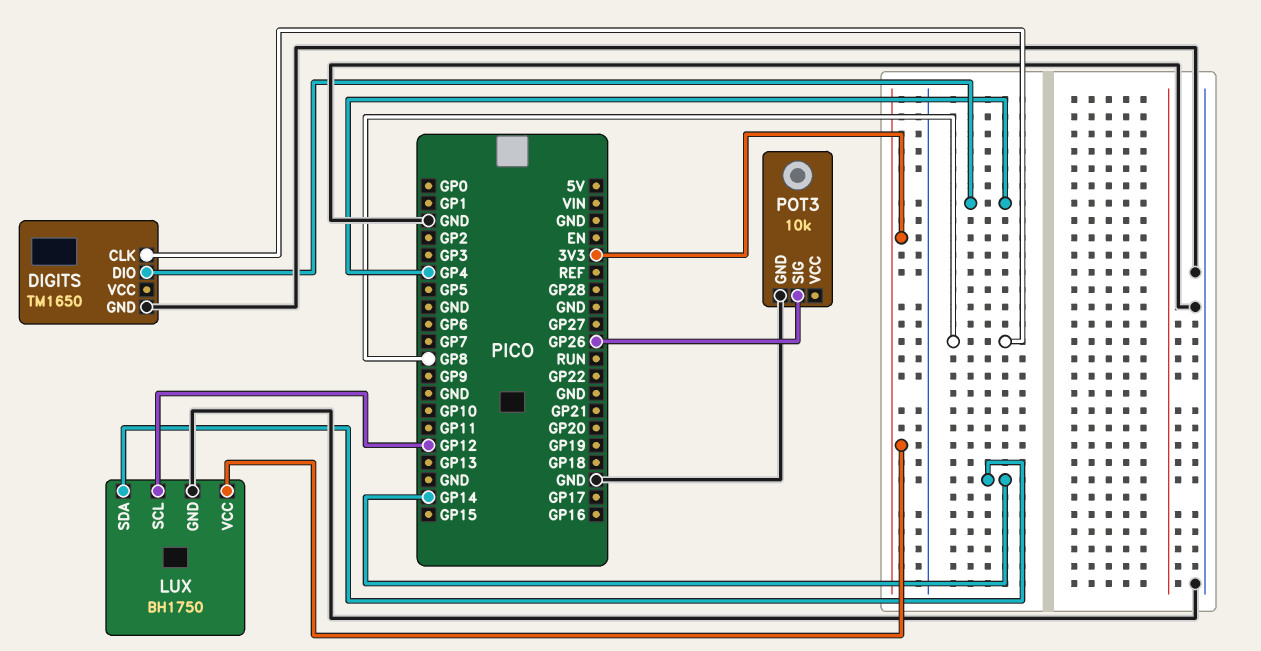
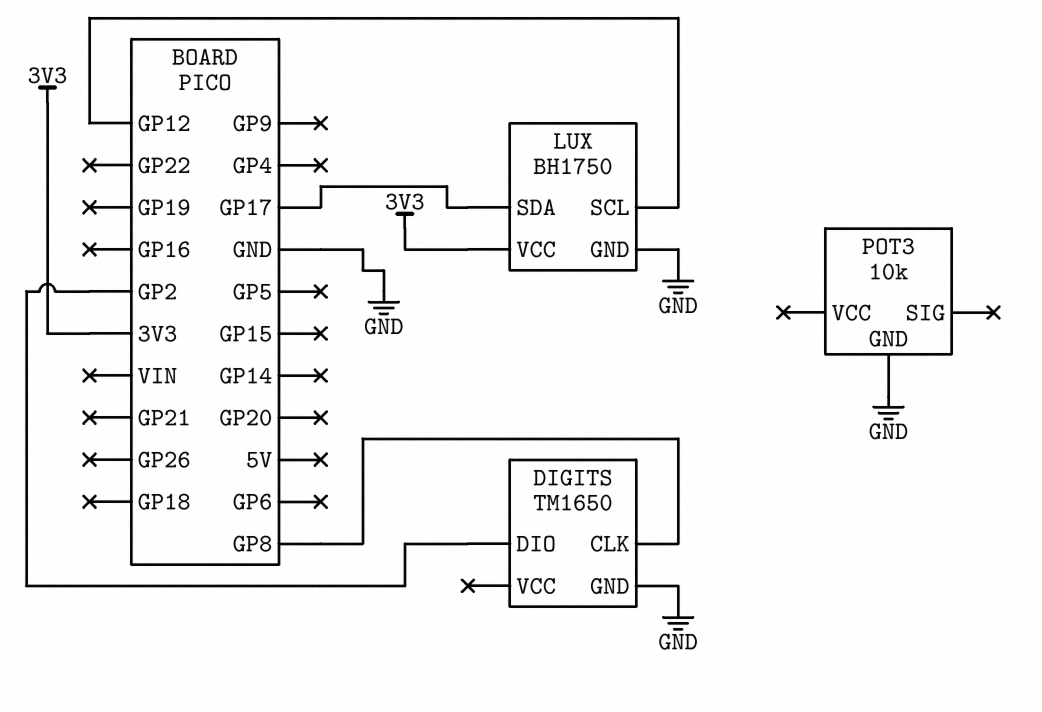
DIGITS pin DIO: GP4 -> GP2
LUX pin SDA: GP14 -> GP17
POT3 pin SIG: GP26 -> none

